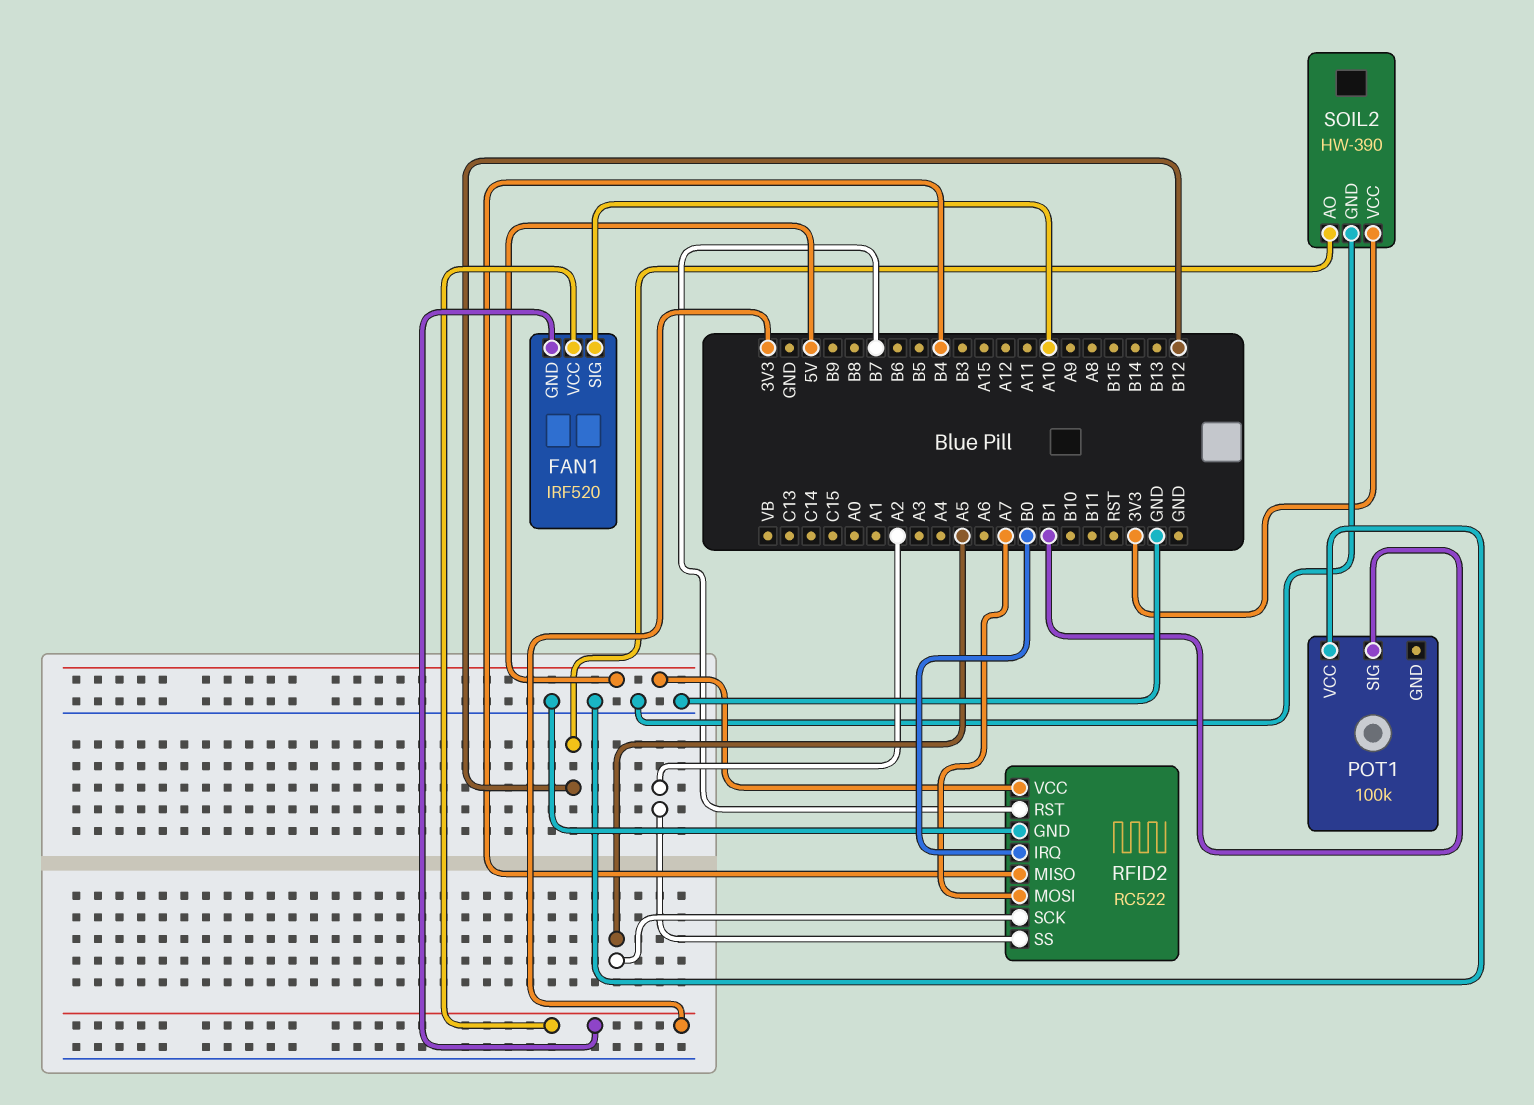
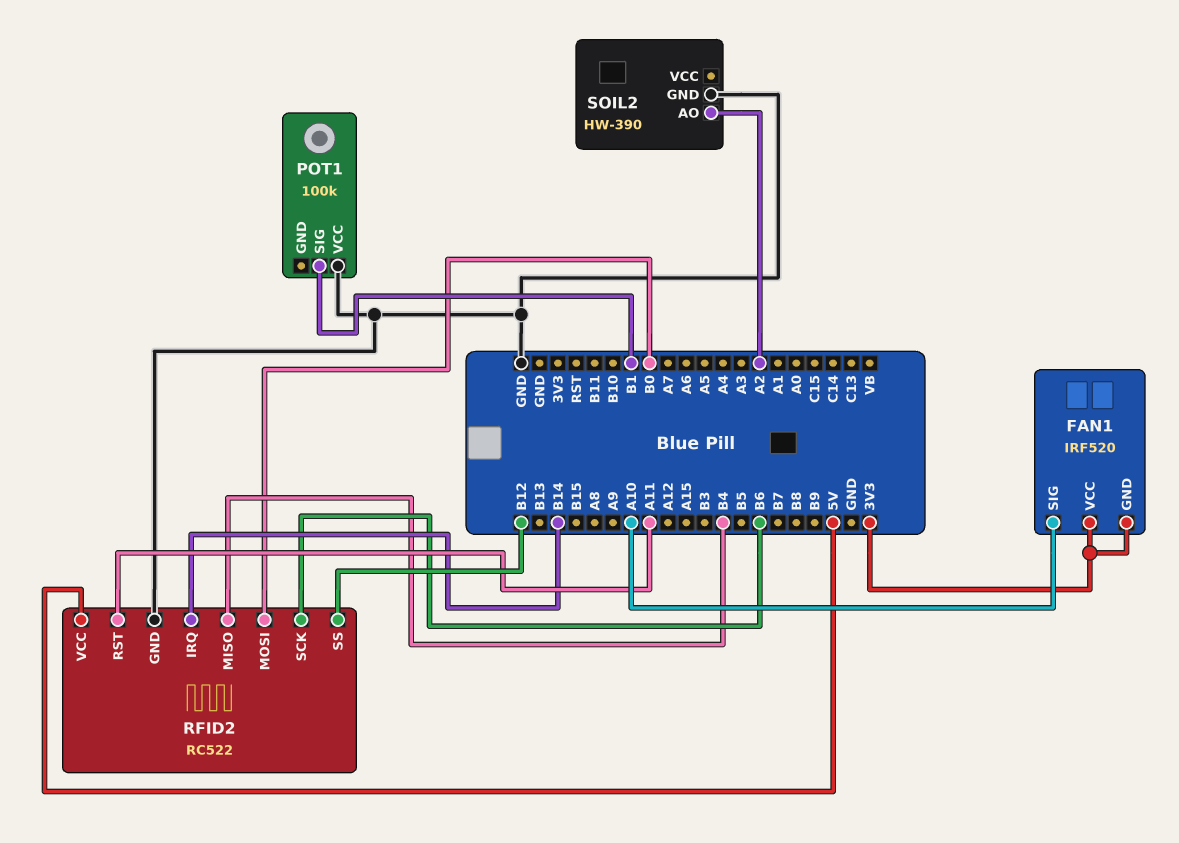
RFID2 pin IRQ: B0 -> B14
RFID2 pin MOSI: A7 -> B0
RFID2 pin RST: B7 -> A11
RFID2 pin SCK: A5 -> B6
RFID2 pin SS: A2 -> B12
SOIL2 pin AO: B12 -> A2
SOIL2 pin VCC: 3V3 -> none

